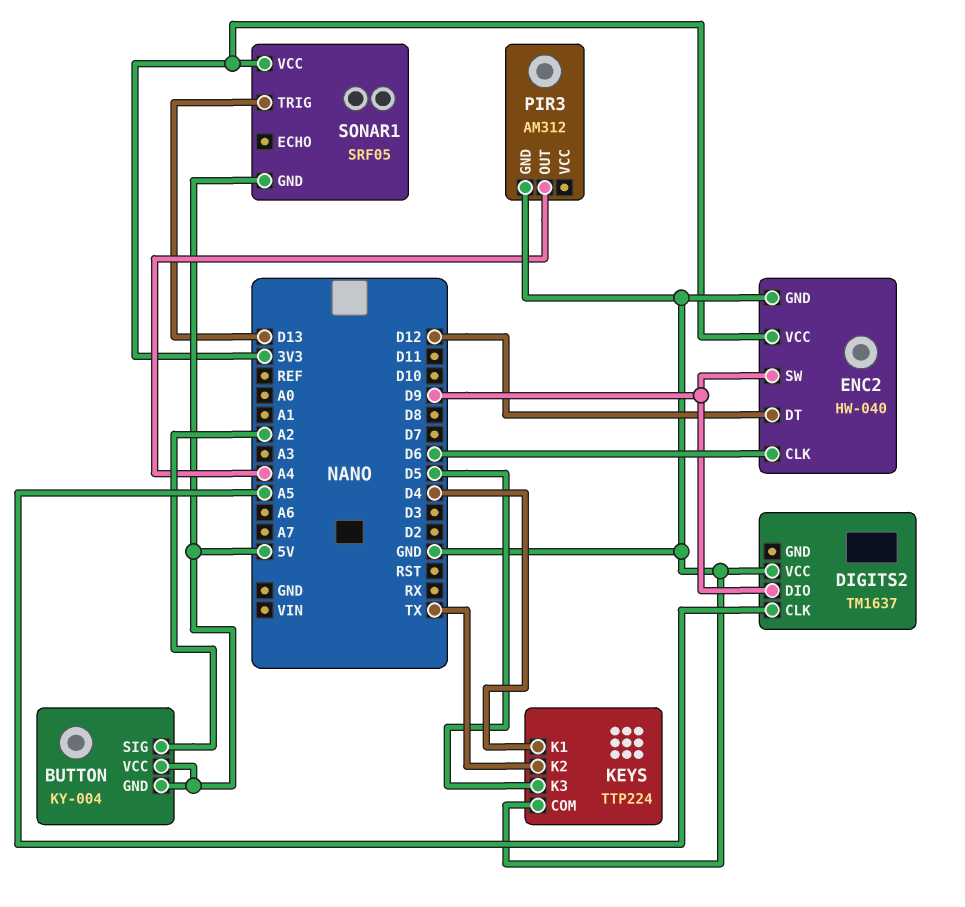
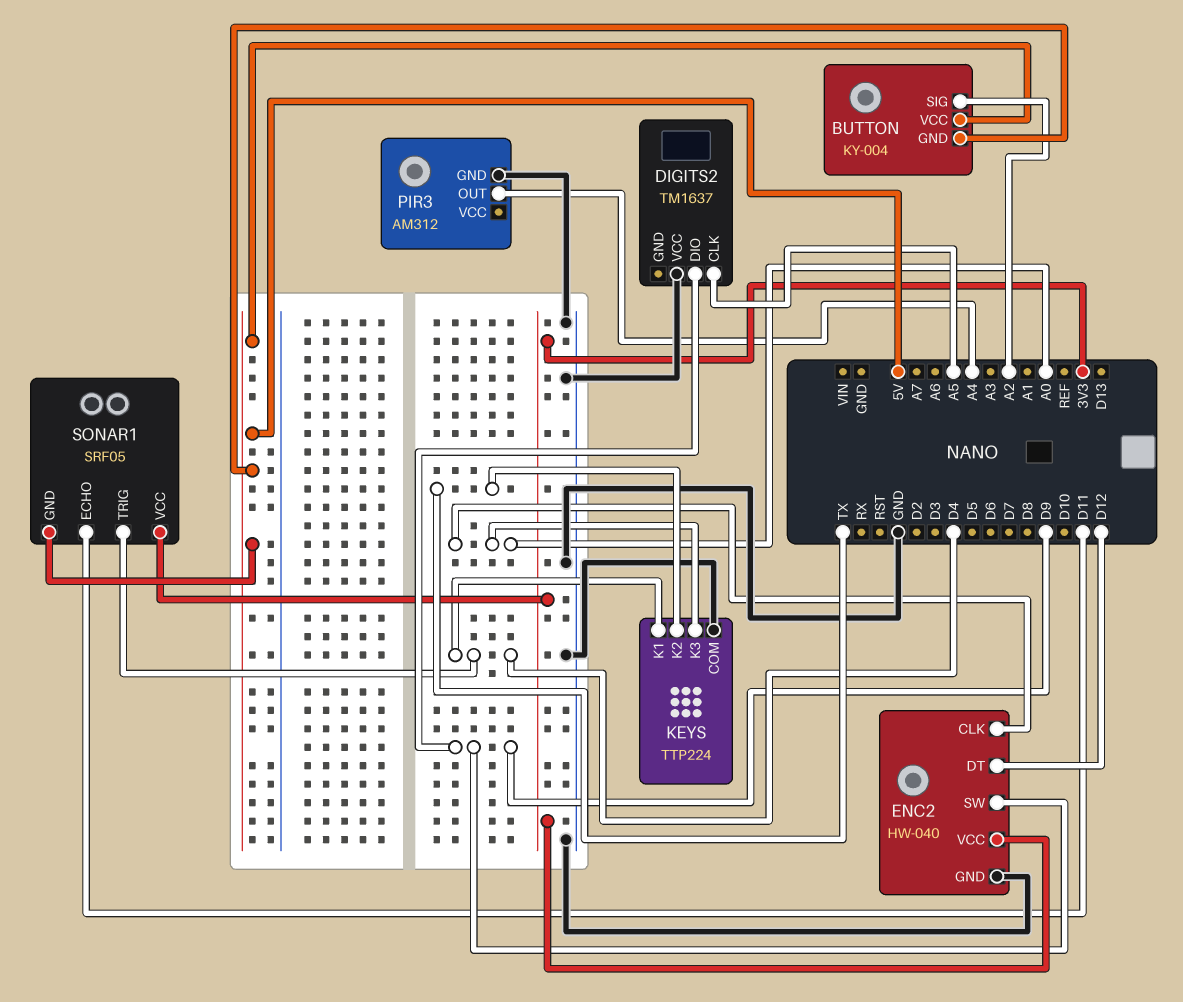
ENC2 pin CLK: D6 -> A0
KEYS pin K3: D5 -> A0
SONAR1 pin ECHO: none -> D11
SONAR1 pin TRIG: D13 -> D4

